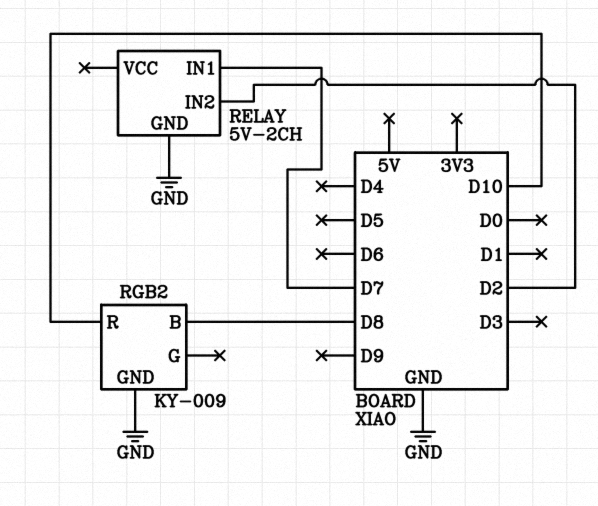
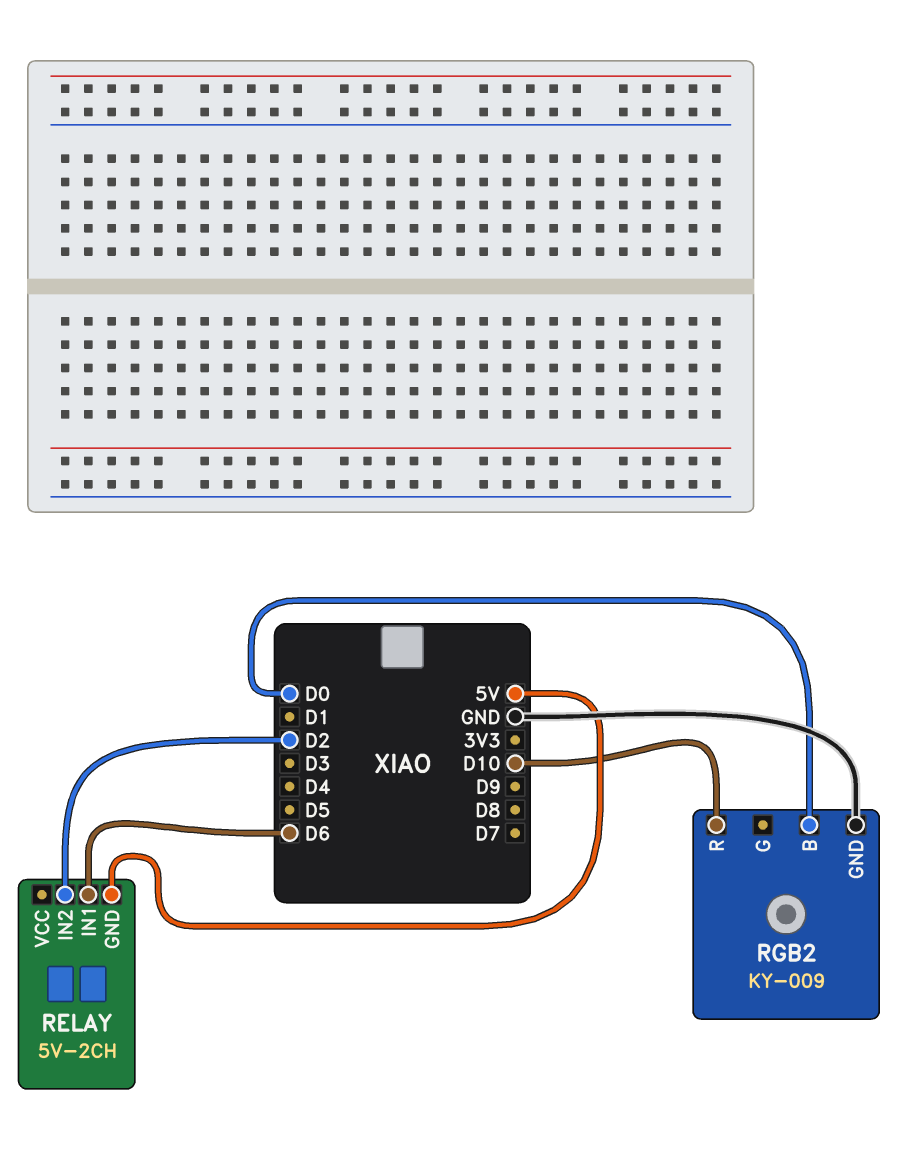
RELAY pin GND: GND -> 5V
RELAY pin IN1: D7 -> D6
RGB2 pin B: D8 -> D0

